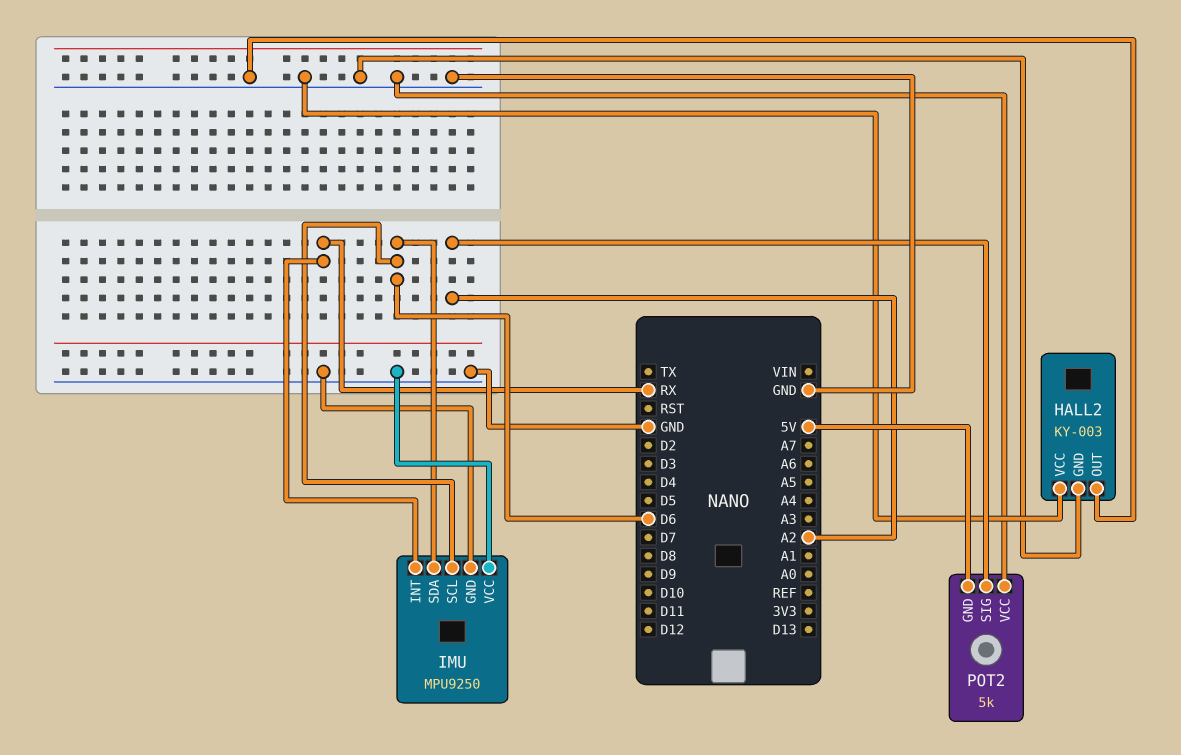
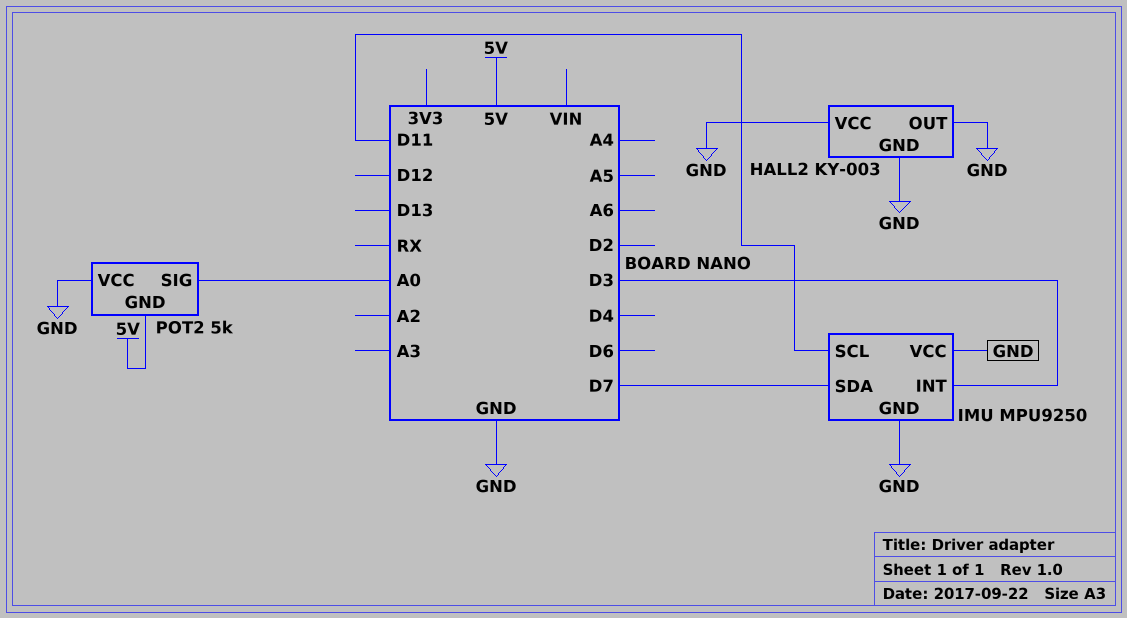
IMU pin INT: RX -> D3
IMU pin SCL: D6 -> D11
IMU pin SDA: D6 -> D7
POT2 pin SIG: A2 -> A0

